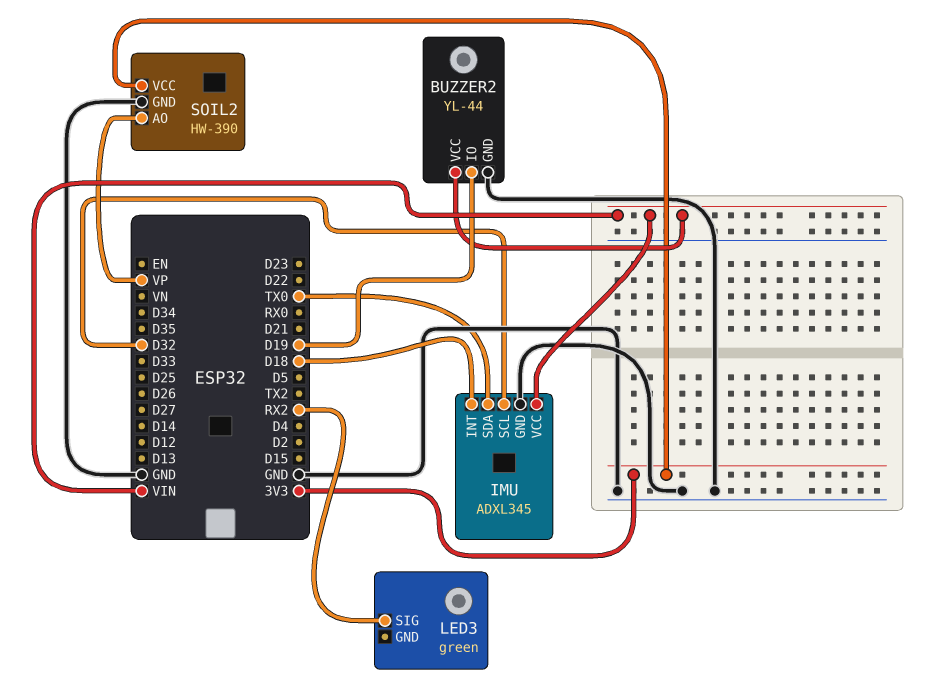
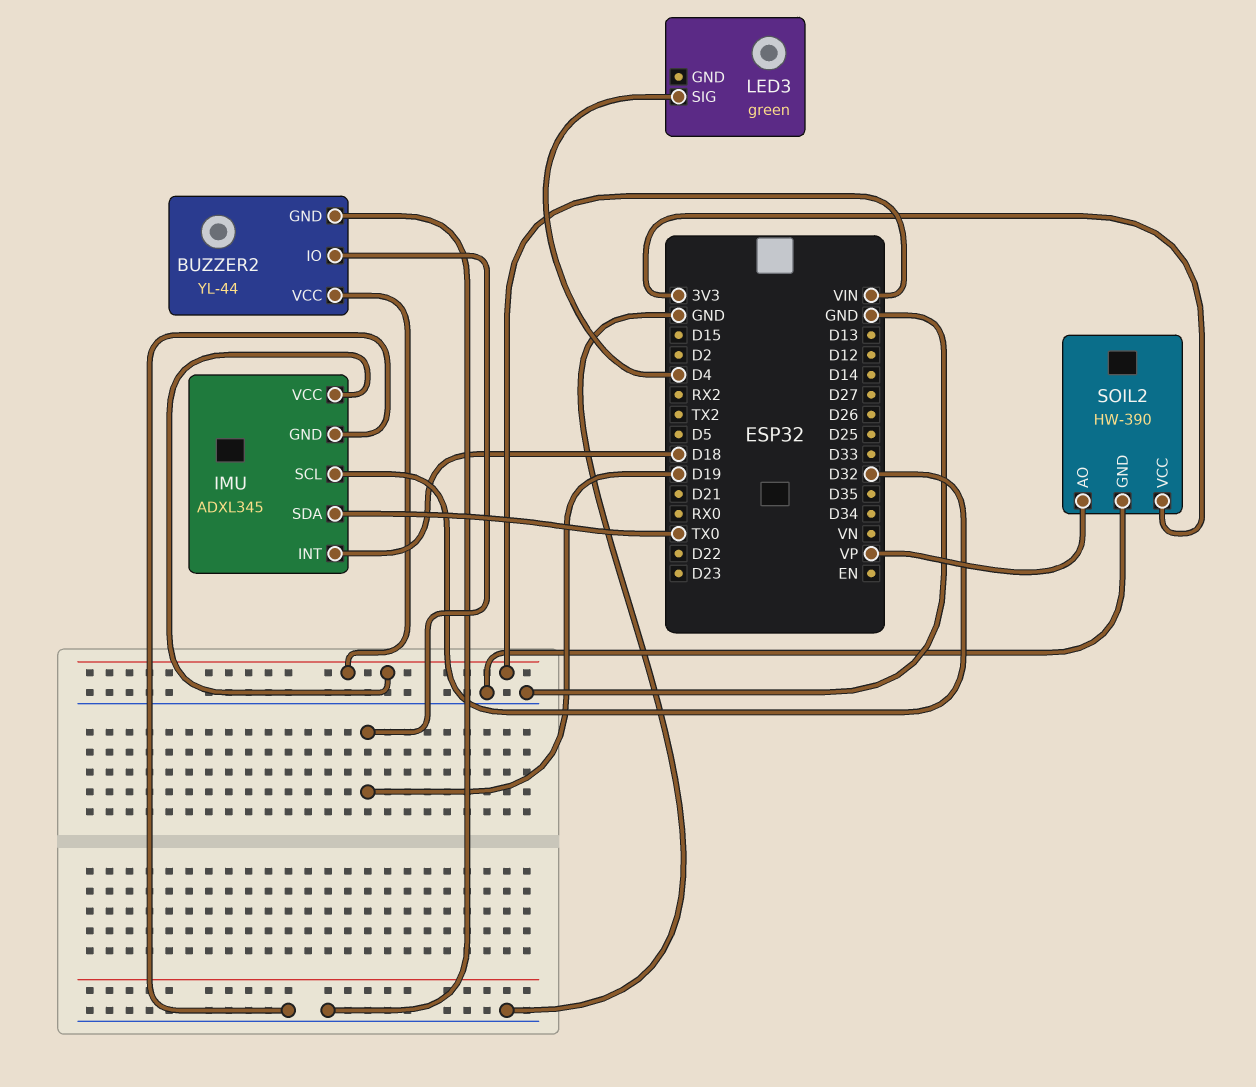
LED3 pin SIG: RX2 -> D4

